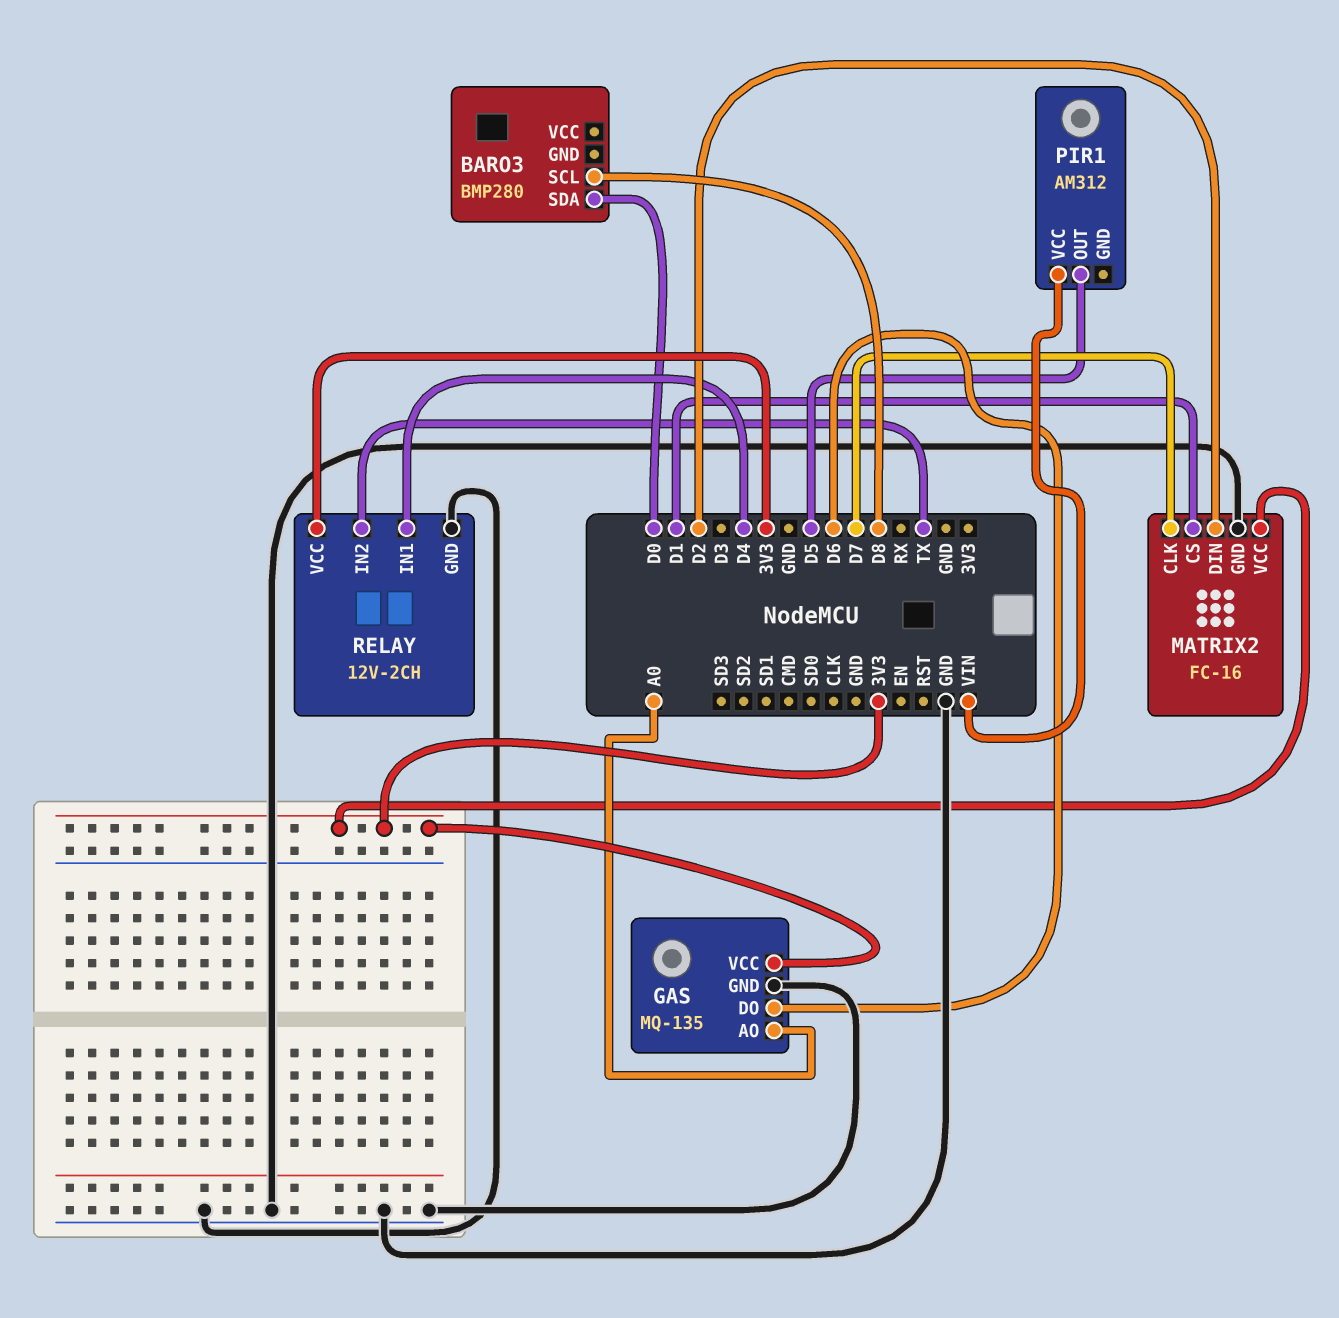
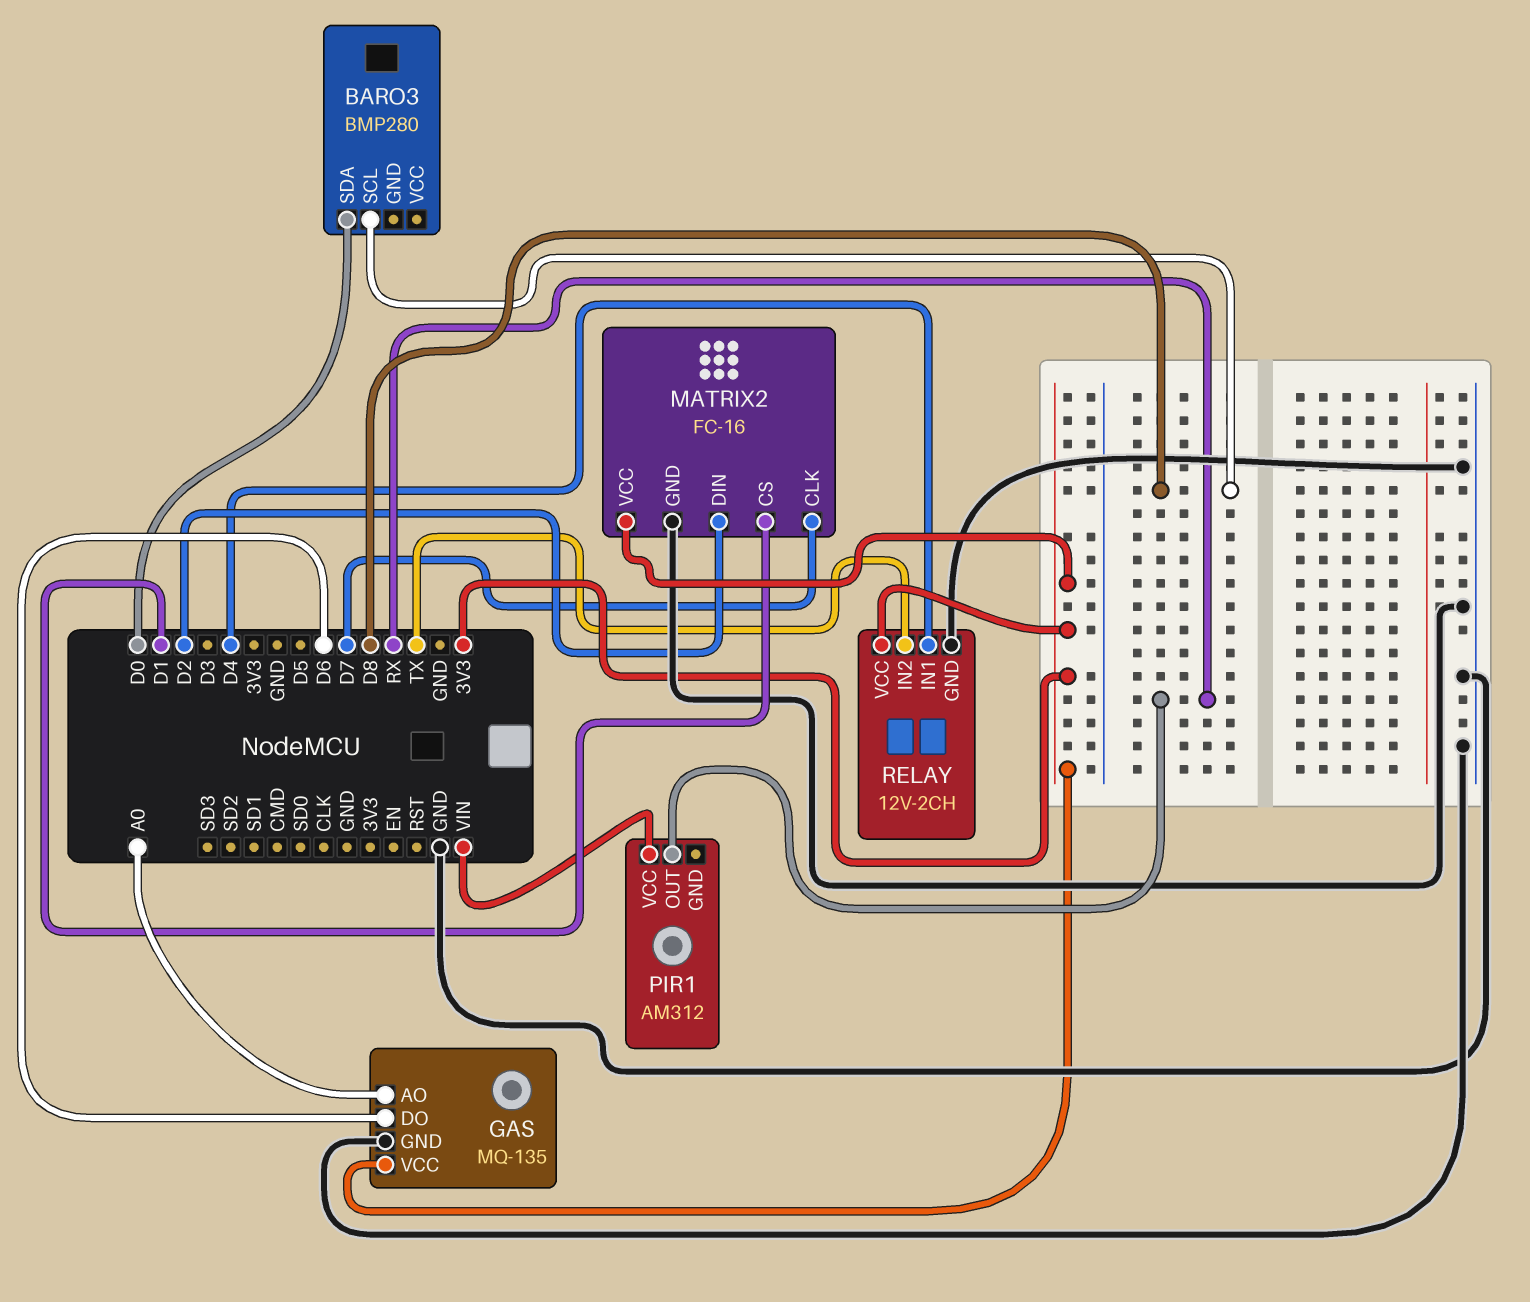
PIR1 pin OUT: D5 -> RX

